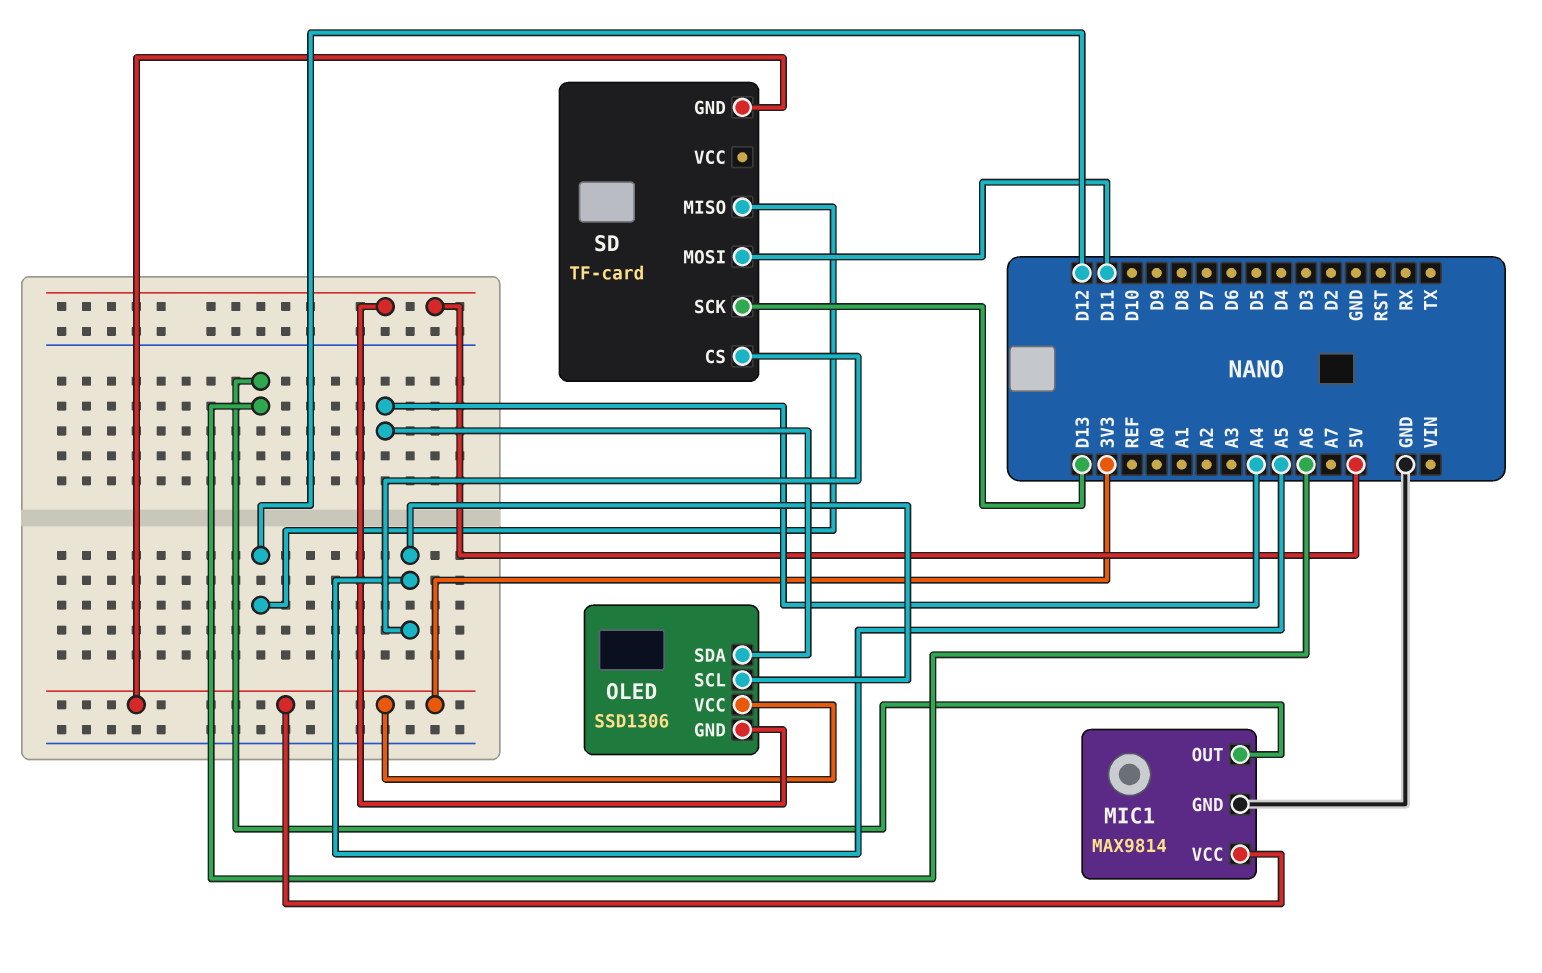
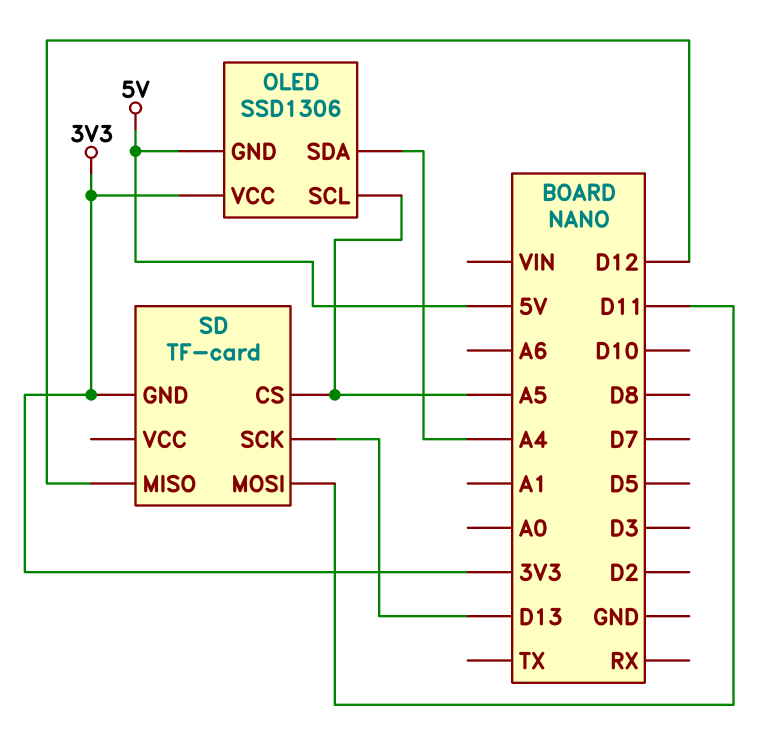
MIC1: MAX9814 -> none
MIC1 pin GND: GND -> none
MIC1 pin OUT: A6 -> none
MIC1 pin VCC: 3V3 -> none

